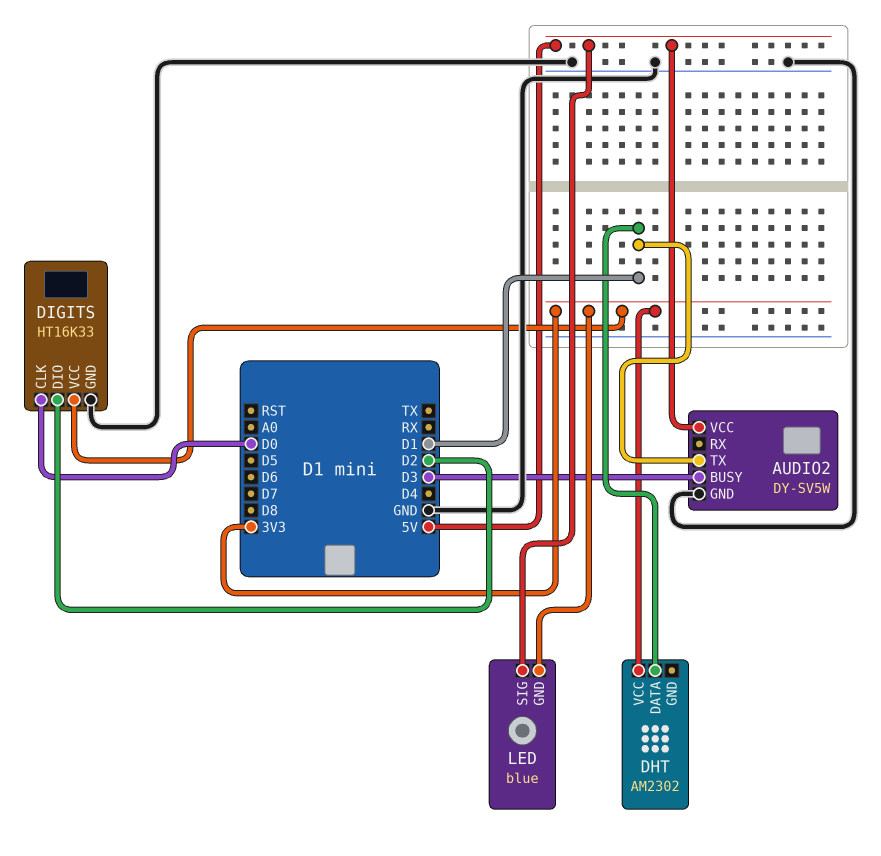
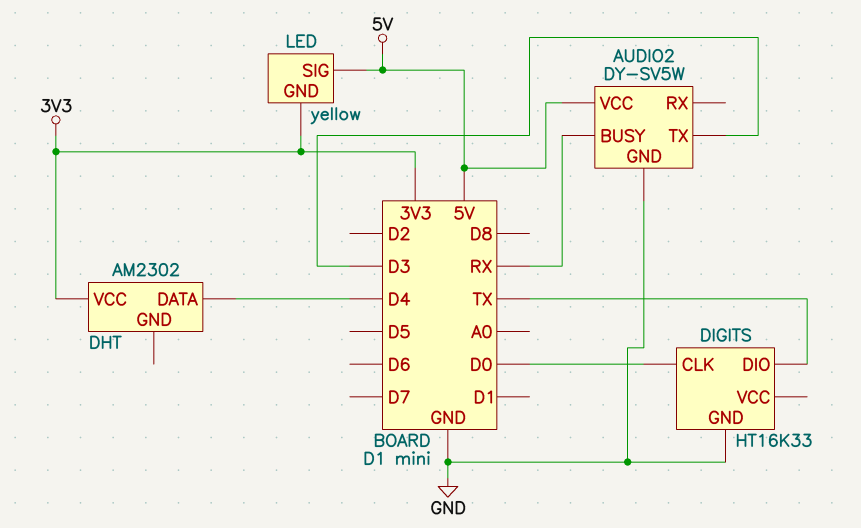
AUDIO2 pin BUSY: D3 -> RX
AUDIO2 pin TX: D1 -> D3
DHT pin DATA: D1 -> D4
DIGITS pin DIO: D2 -> TX
DIGITS pin VCC: 3V3 -> none
LED: blue -> yellow

